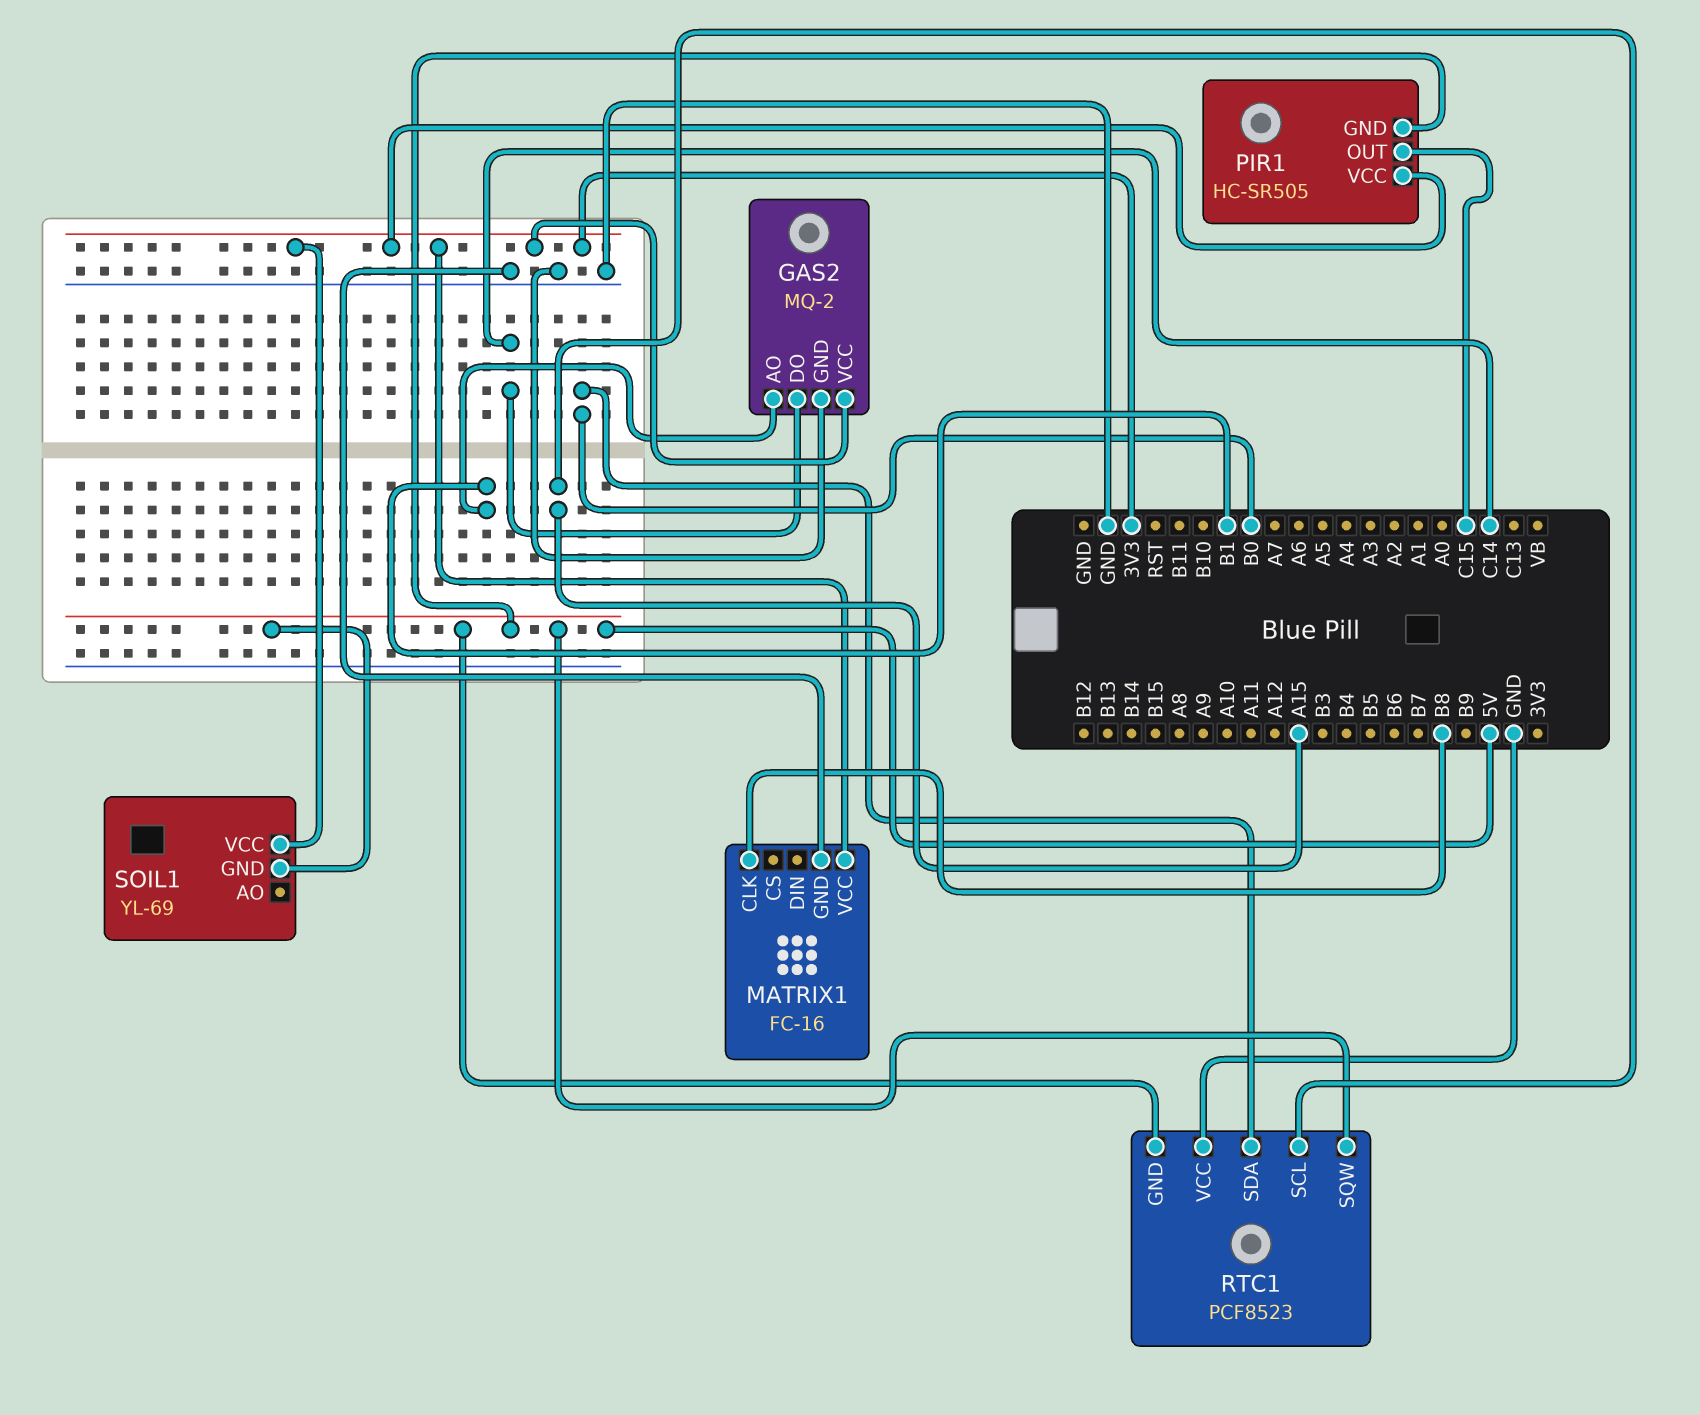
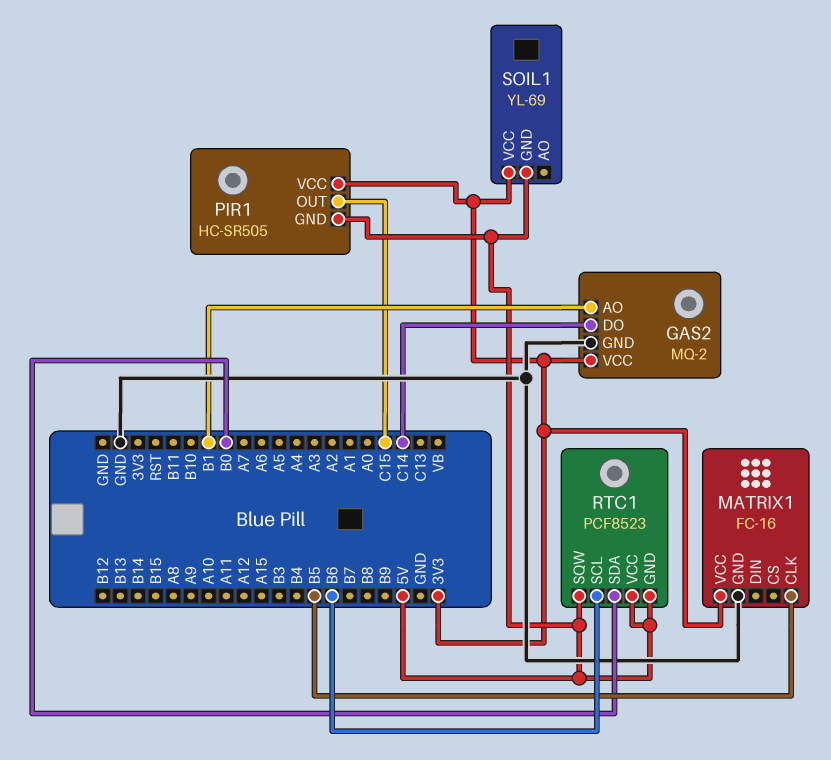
MATRIX1 pin CLK: B8 -> B5
RTC1 pin SCL: A15 -> B6
RTC1 pin VCC: GND -> 5V

